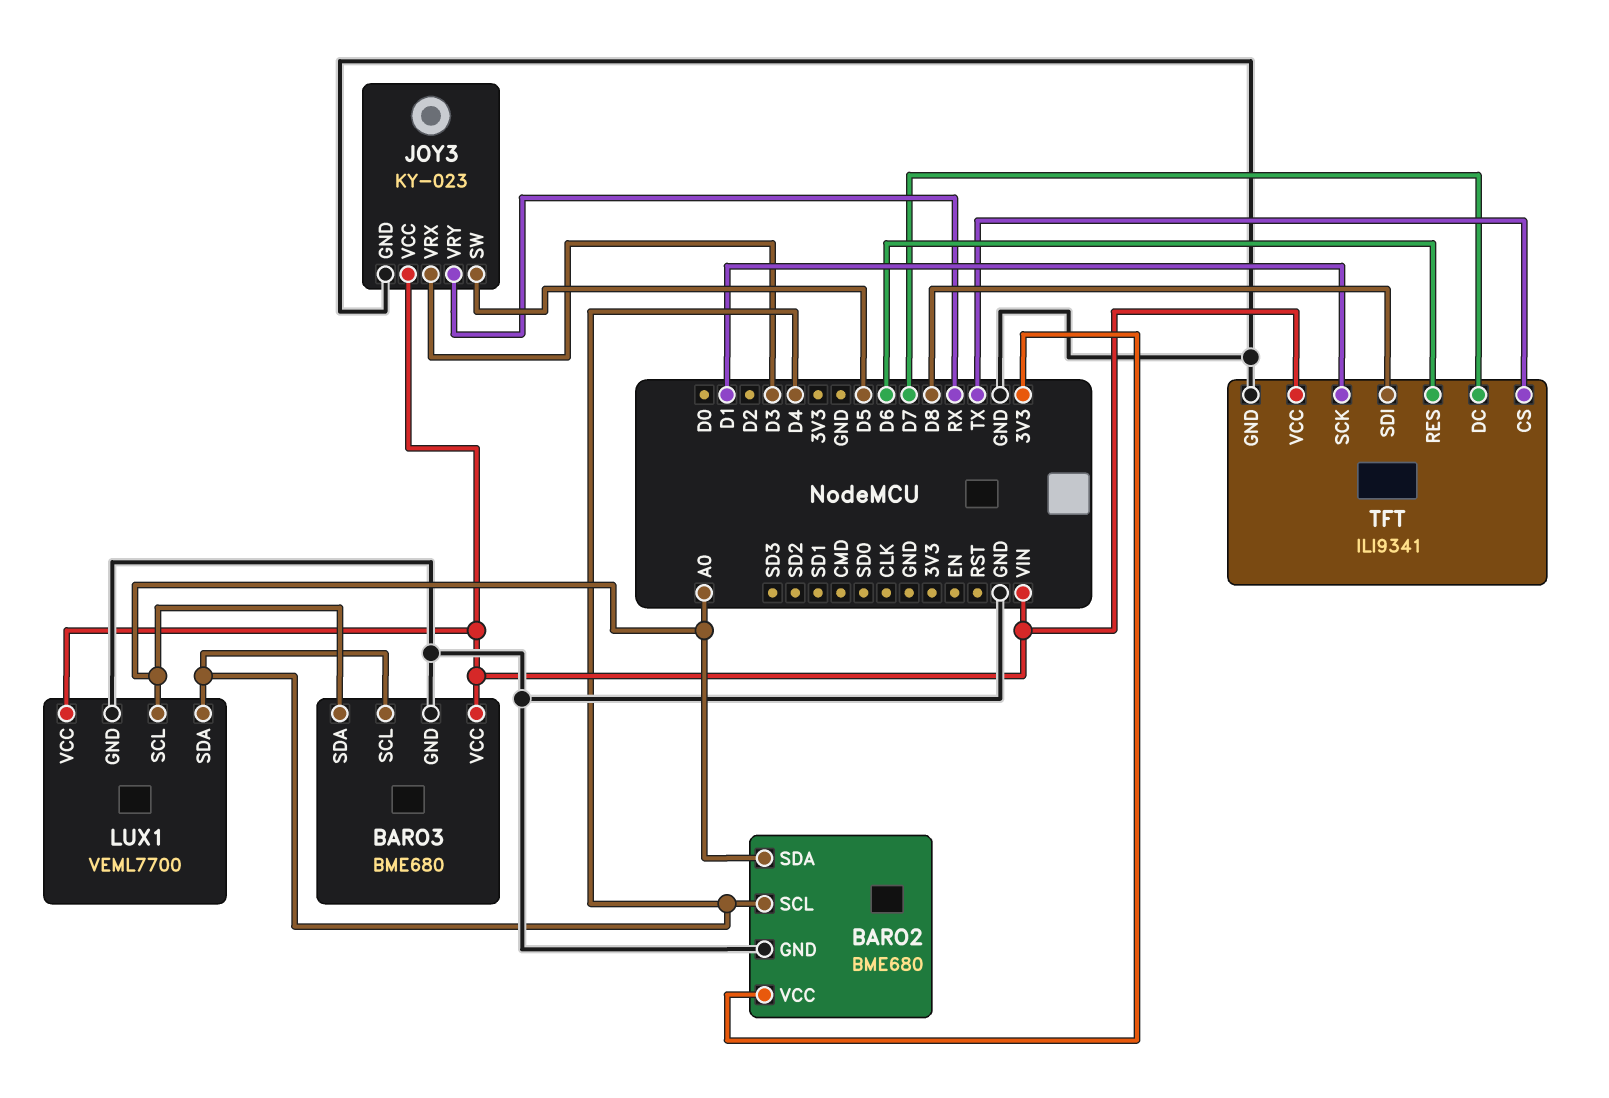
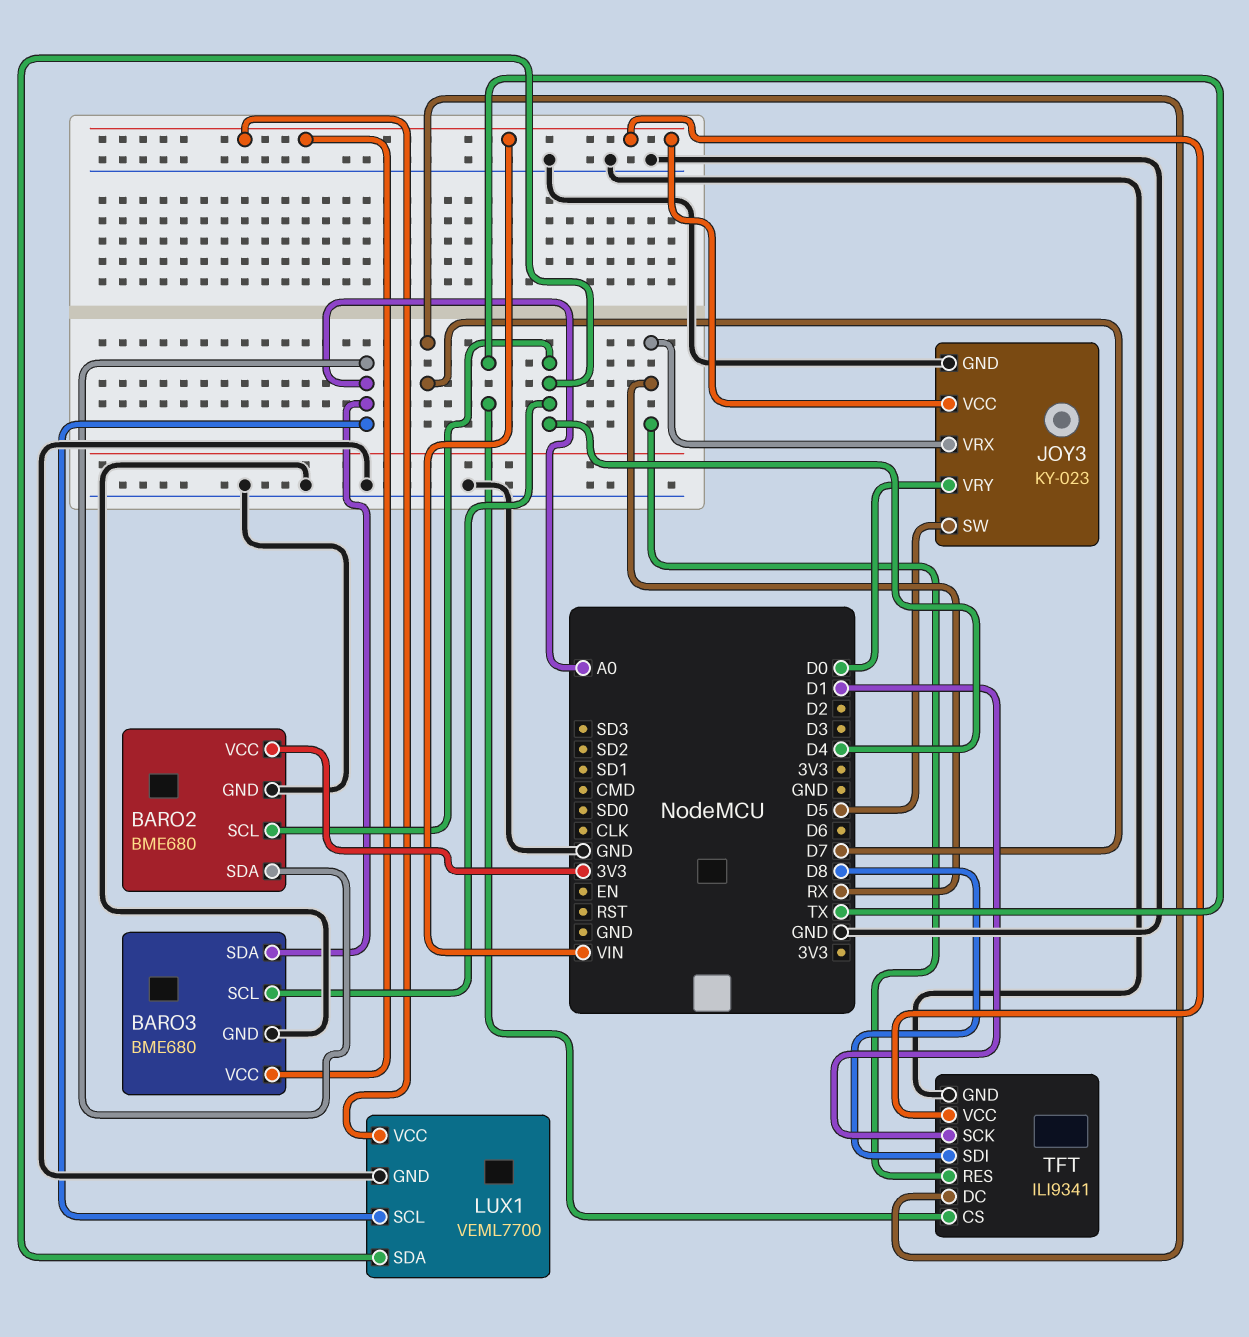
JOY3 pin VRX: D3 -> RX
JOY3 pin VRY: RX -> D0
TFT pin RES: D6 -> RX

